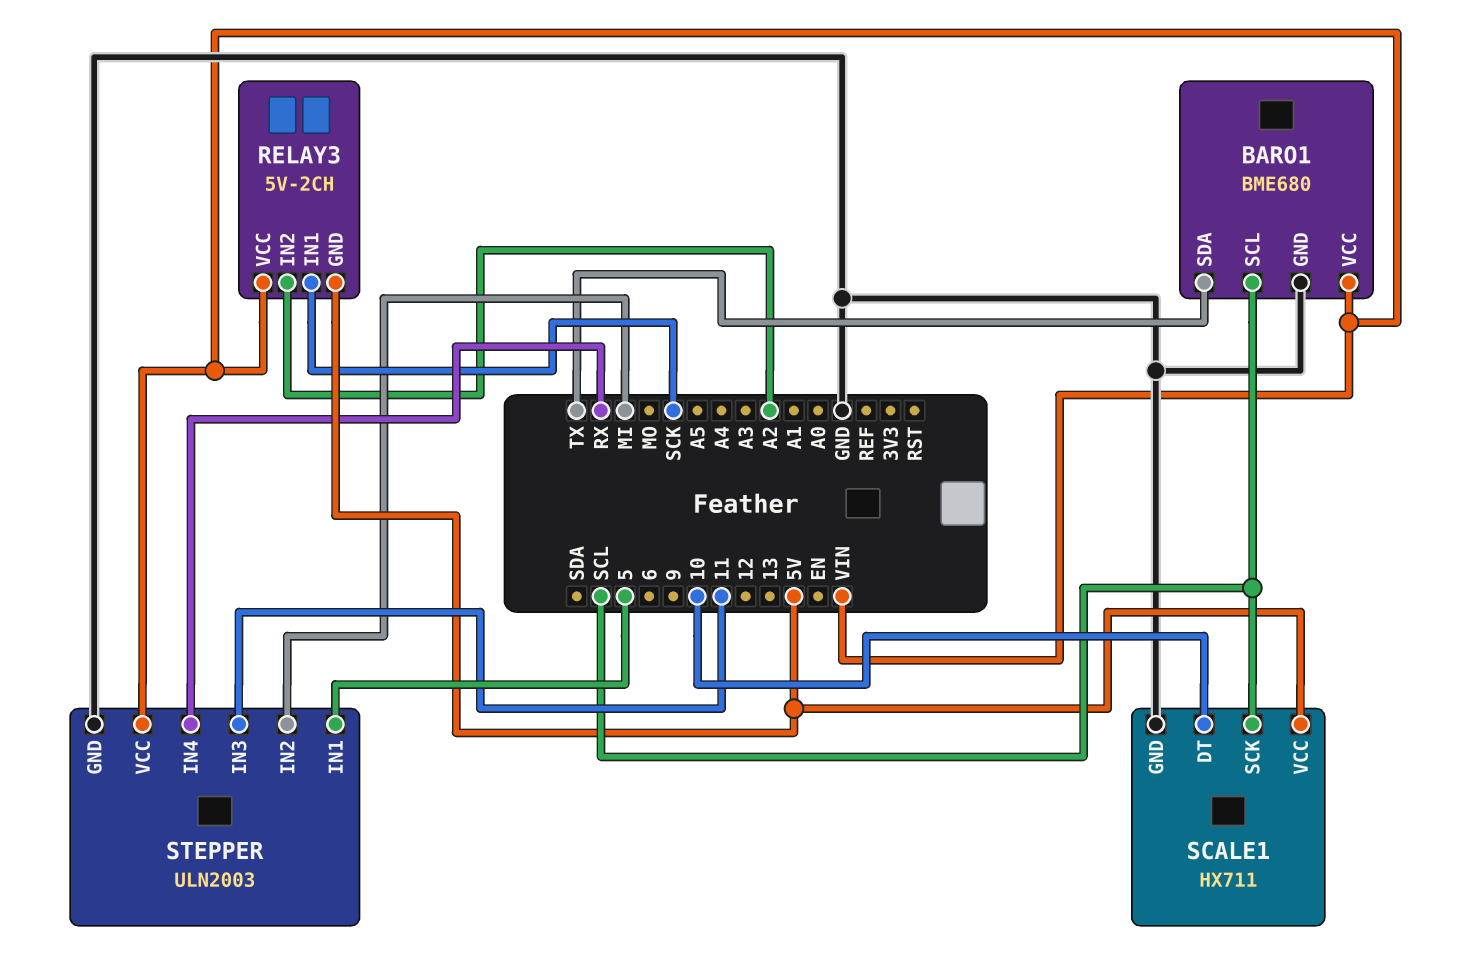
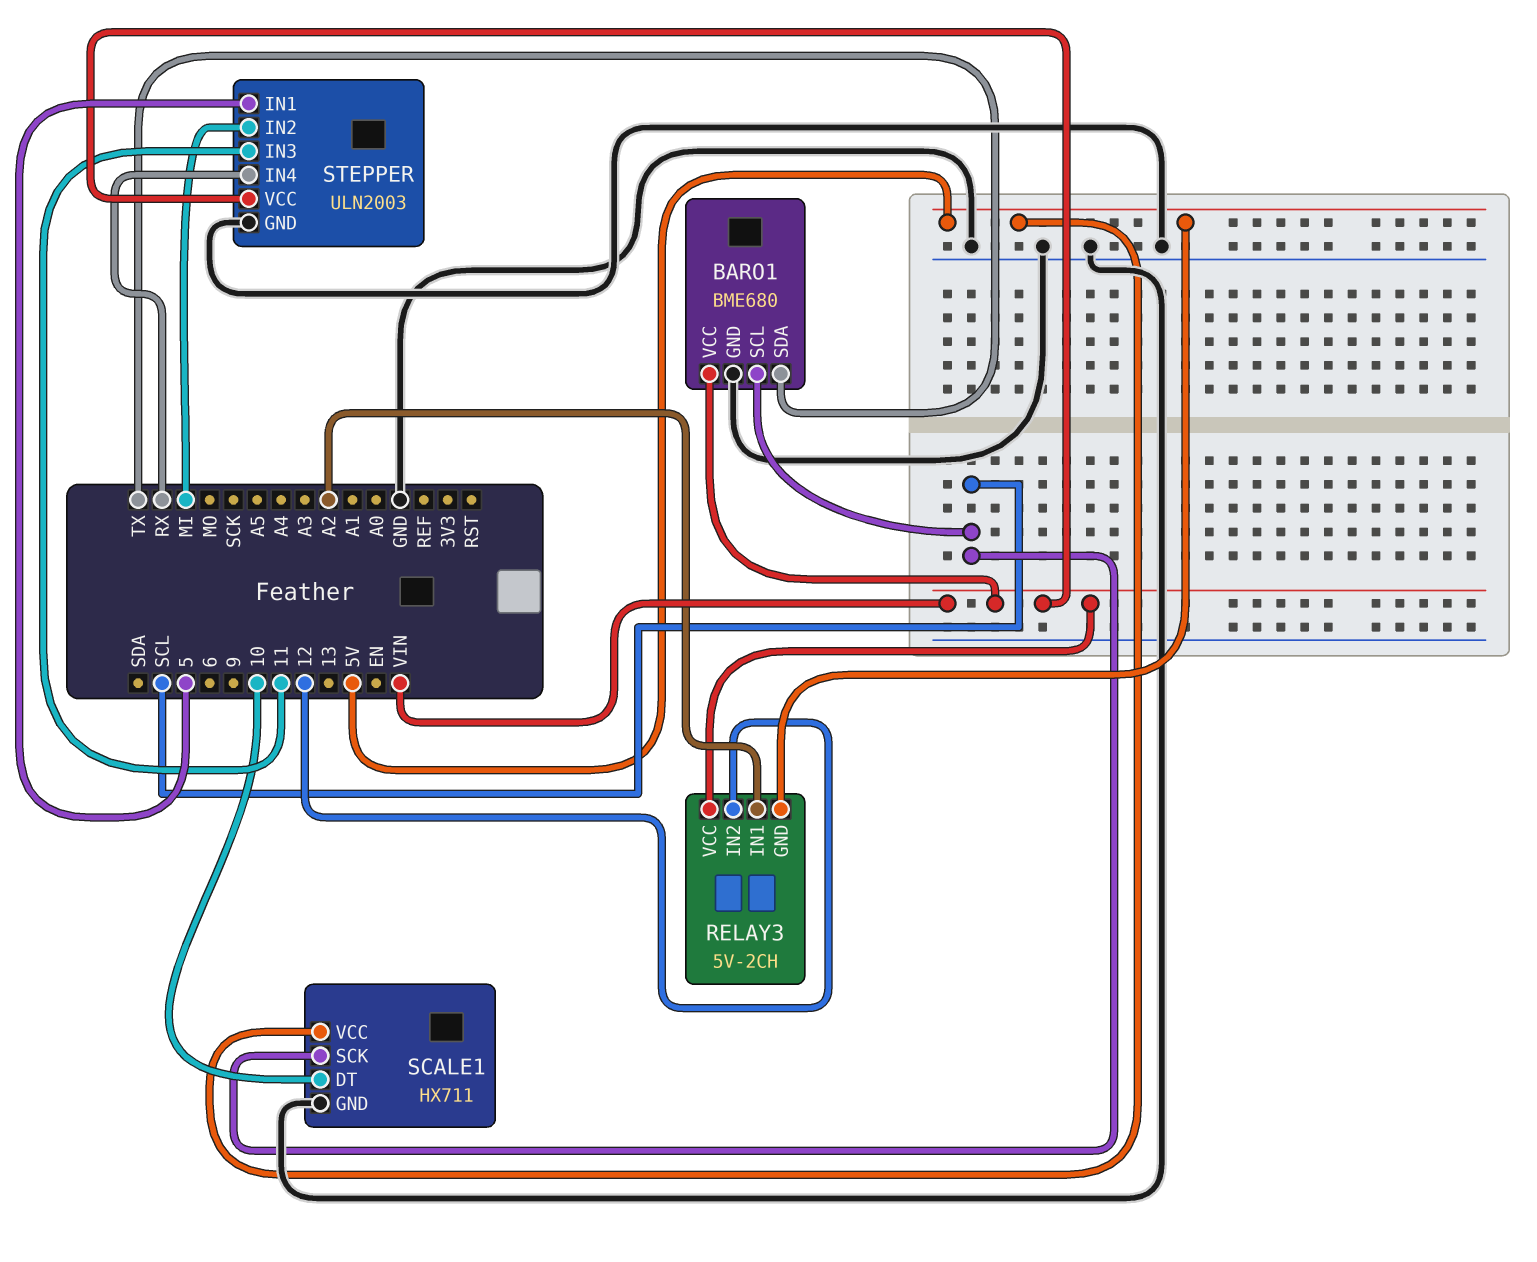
RELAY3 pin IN1: SCK -> A2
RELAY3 pin IN2: A2 -> 12

